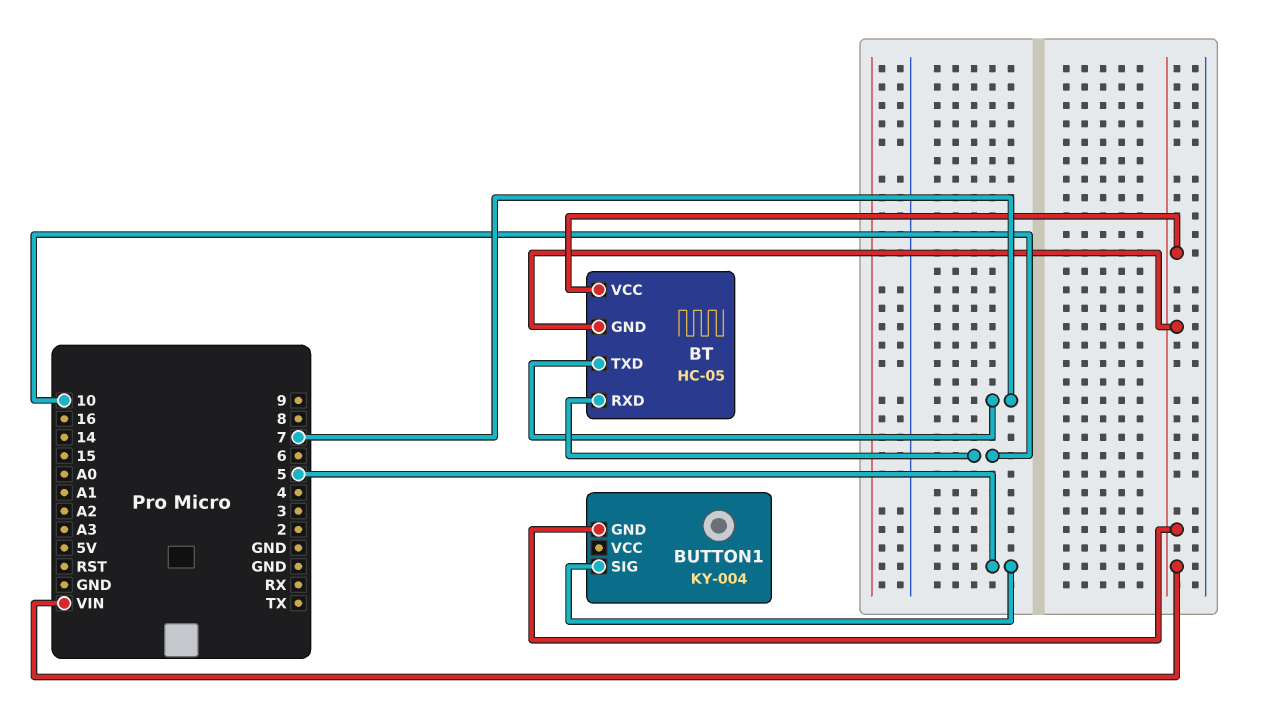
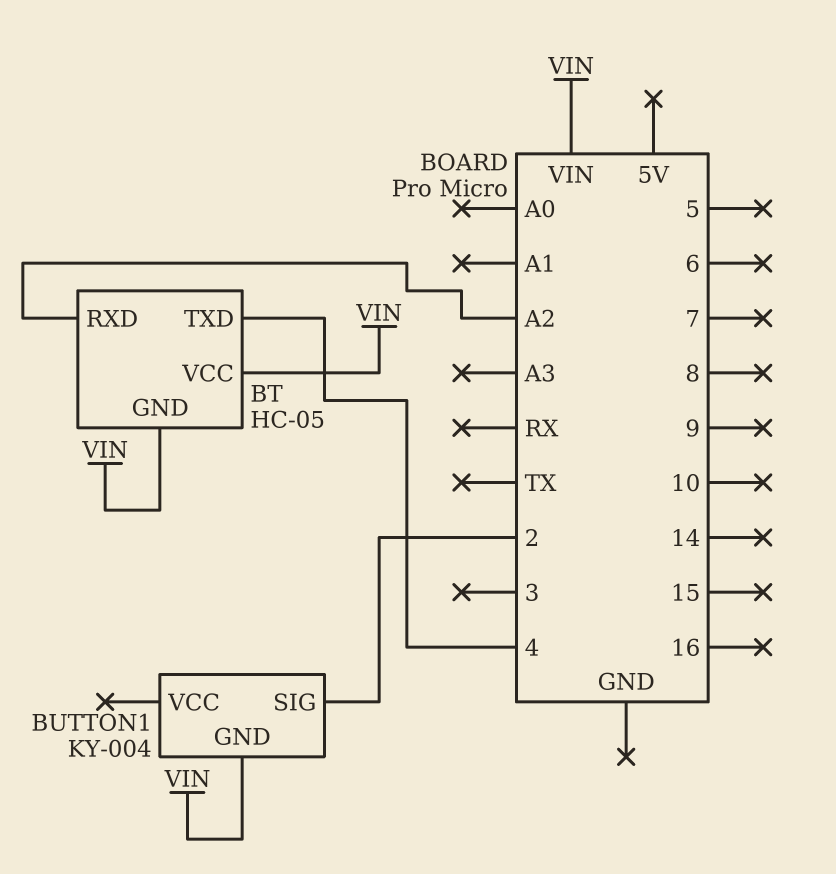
BT pin RXD: 10 -> A2
BT pin TXD: 7 -> 4
BUTTON1 pin SIG: 5 -> 2

